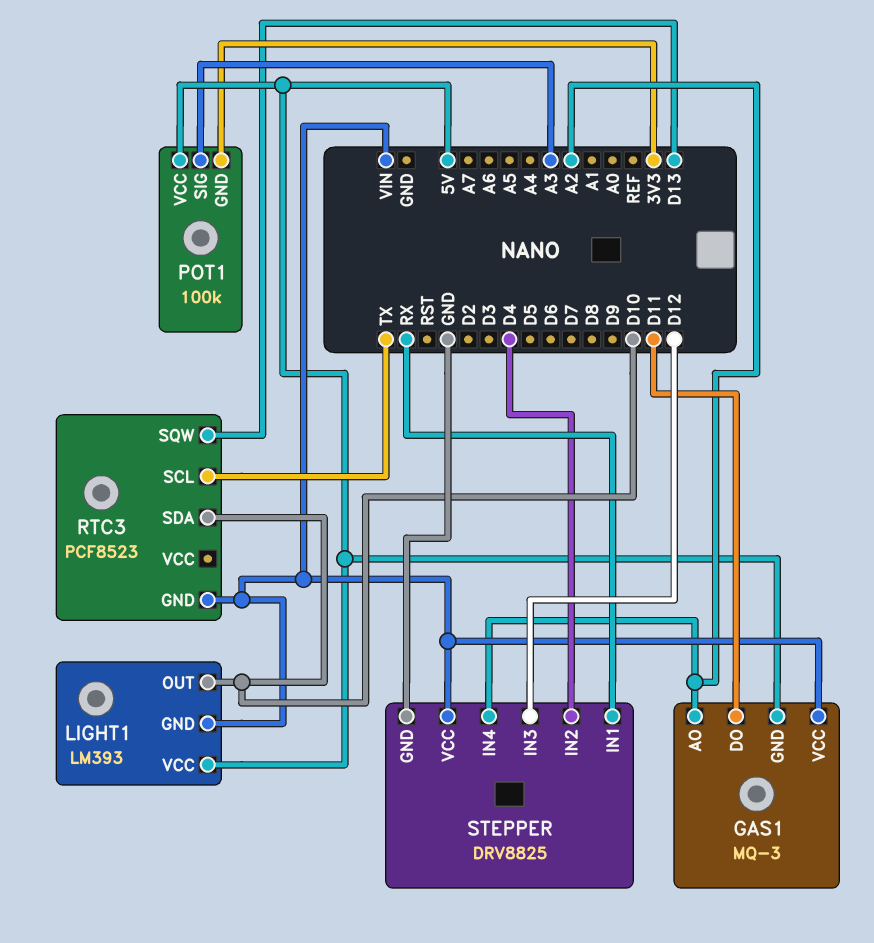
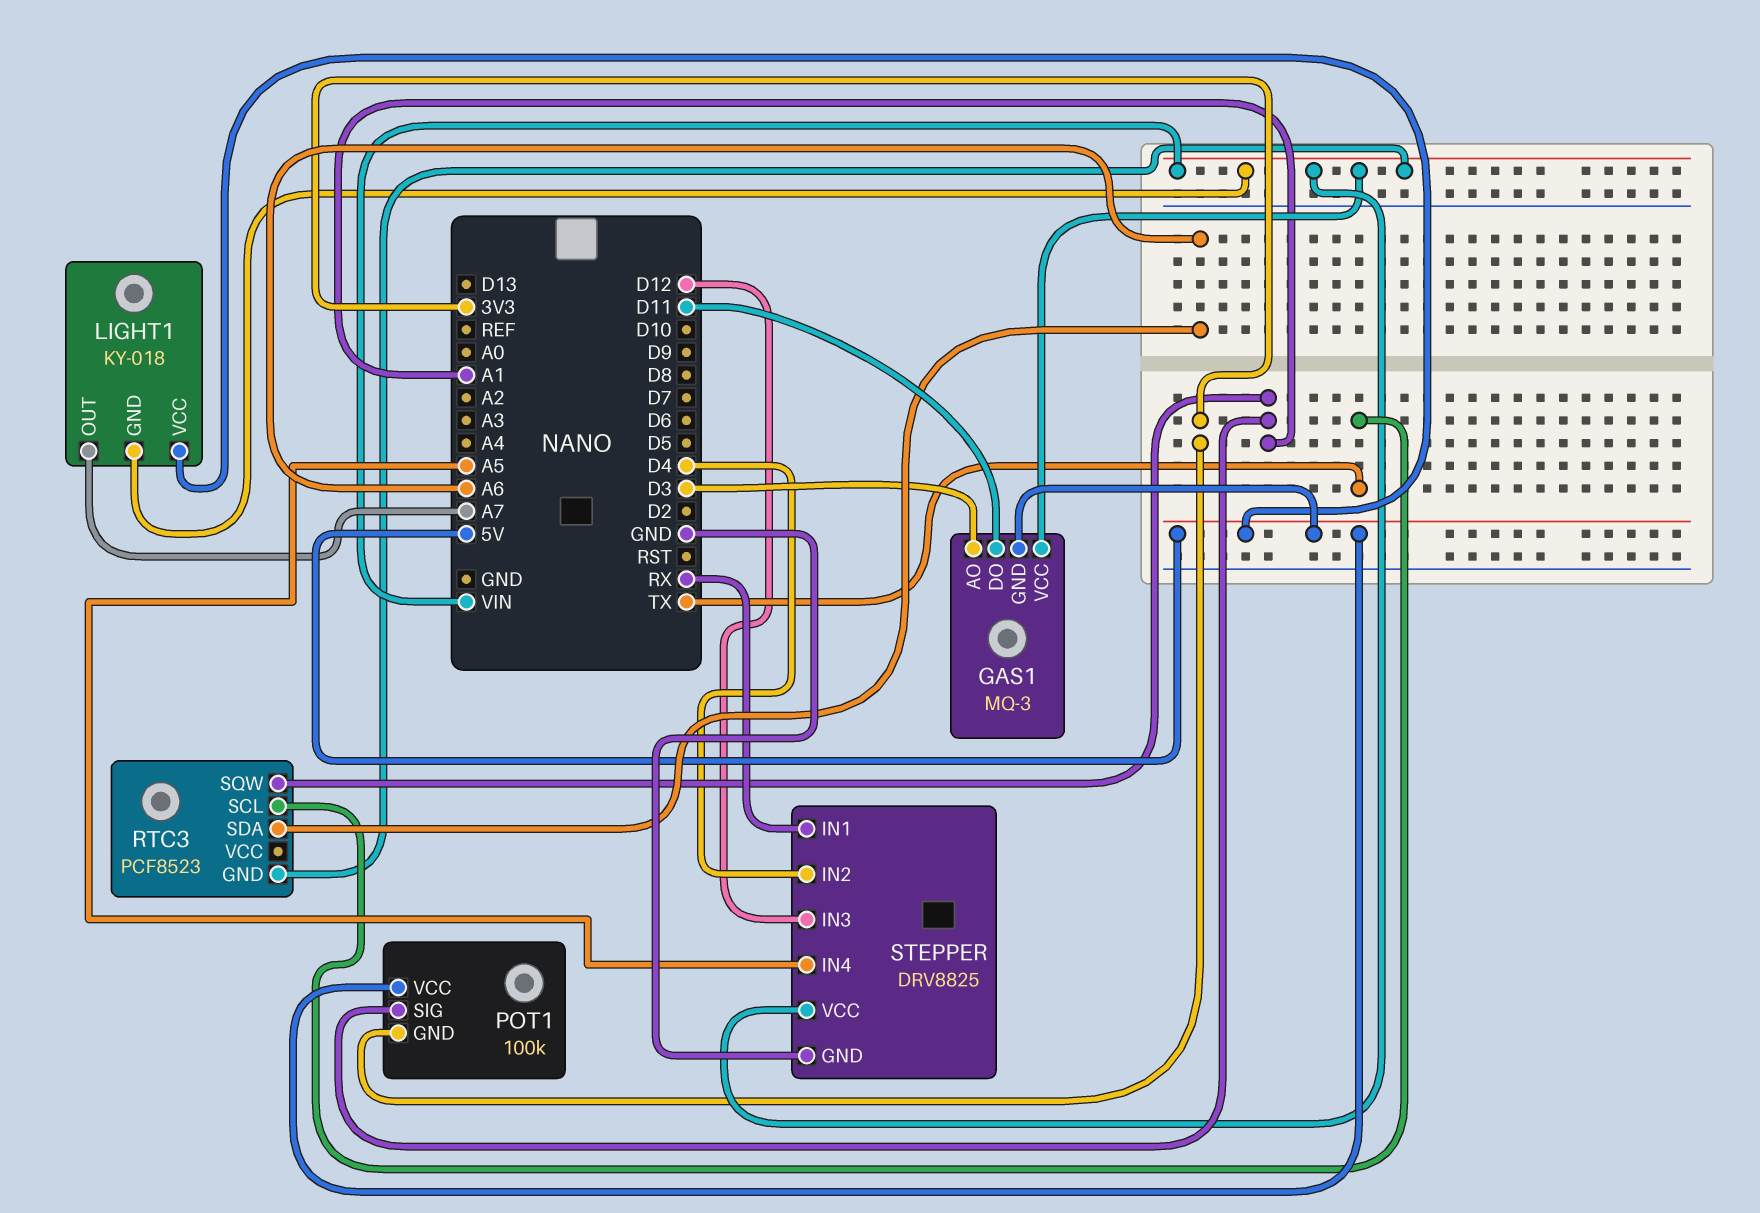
GAS1 pin AO: A2 -> D3
LIGHT1: LM393 -> KY-018
LIGHT1 pin OUT: D10 -> A7
POT1 pin SIG: A3 -> A1
RTC3 pin SDA: D10 -> A6
RTC3 pin SQW: D13 -> A1
STEPPER pin IN4: A2 -> A5

